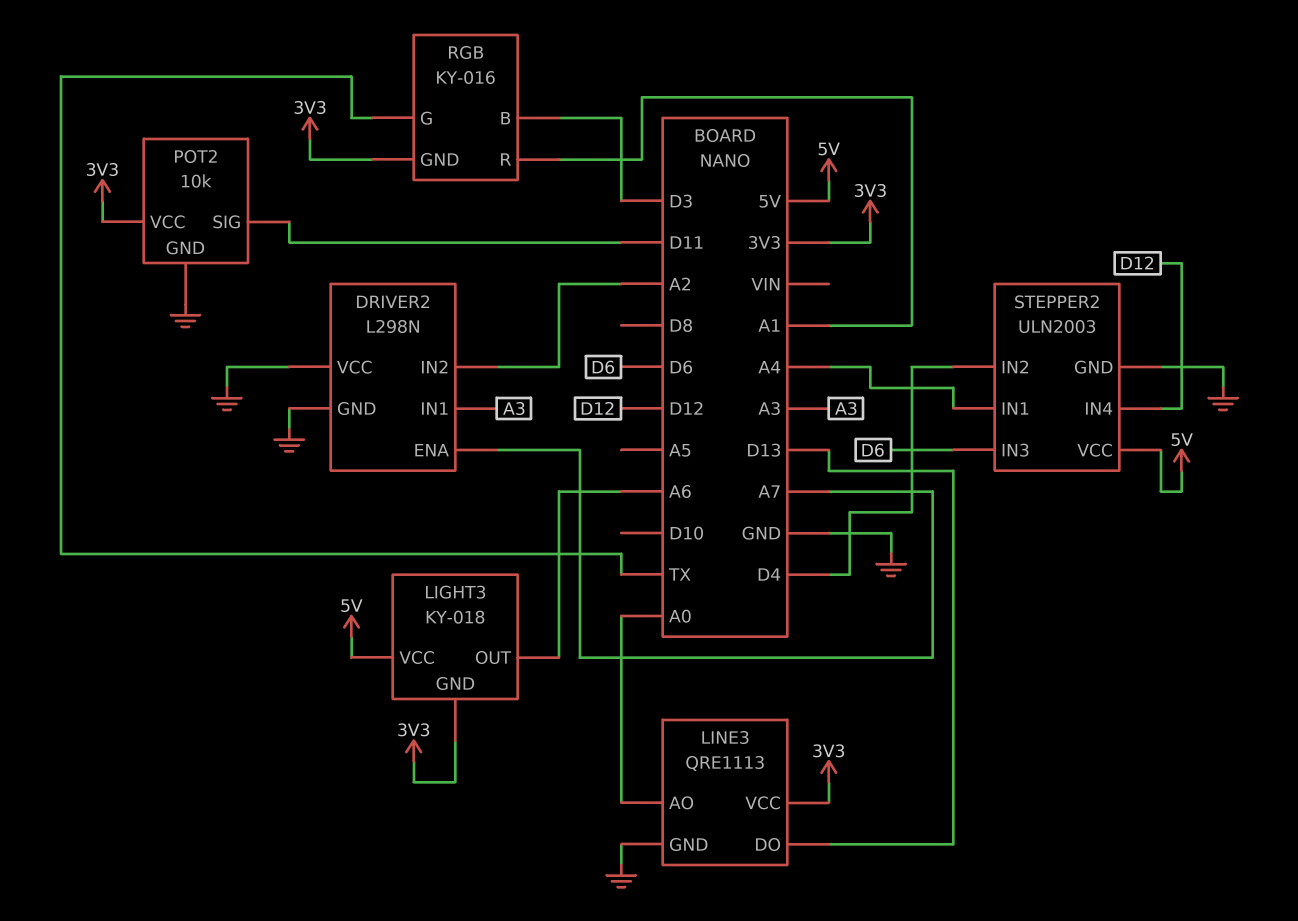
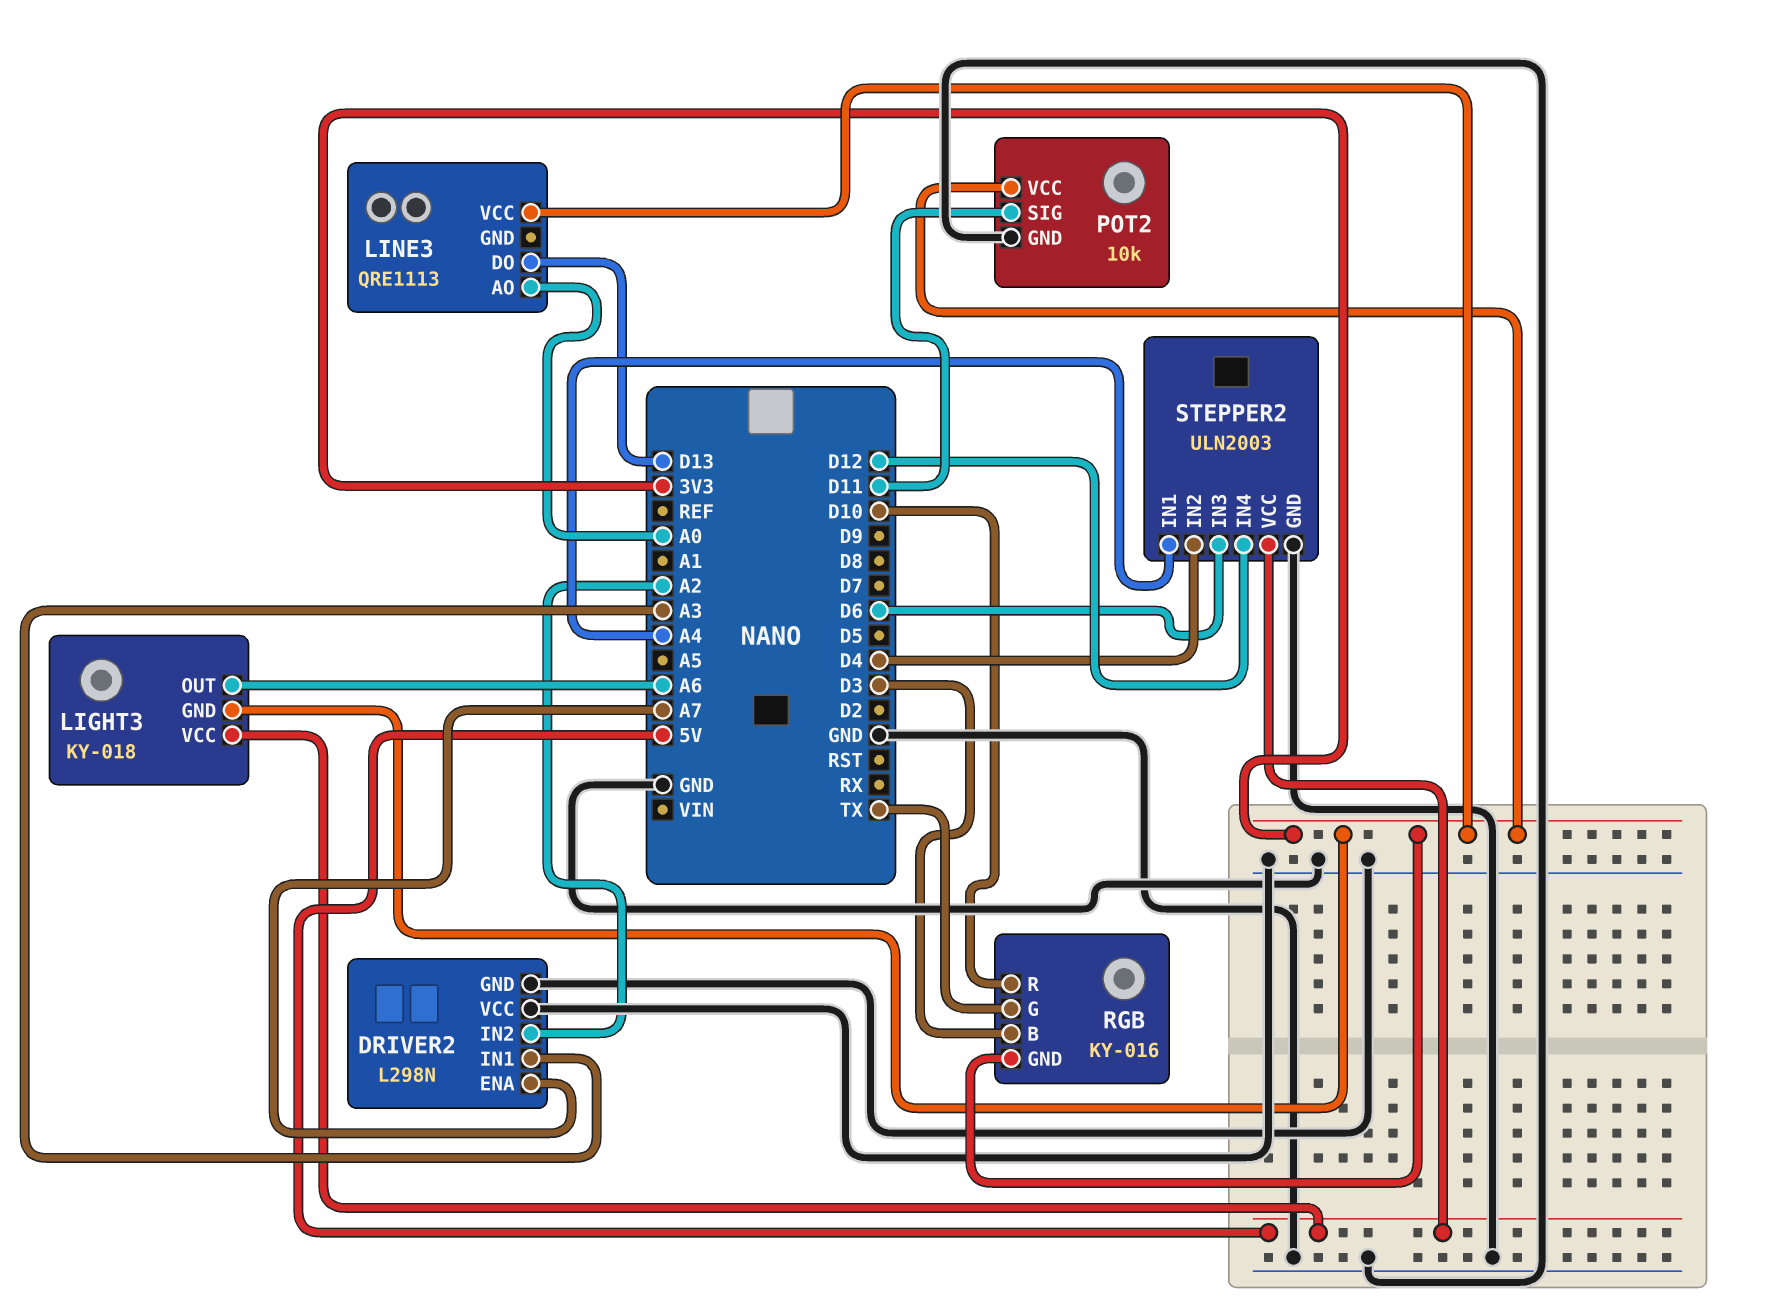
LINE3 pin GND: GND -> none
RGB pin R: A1 -> D10

